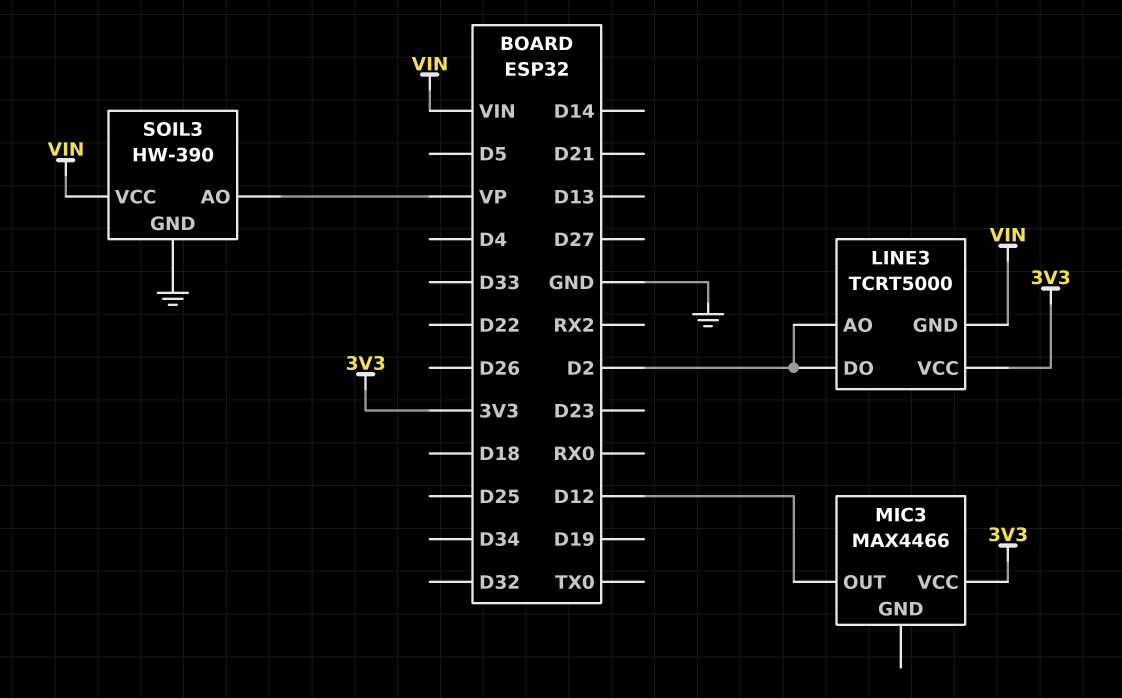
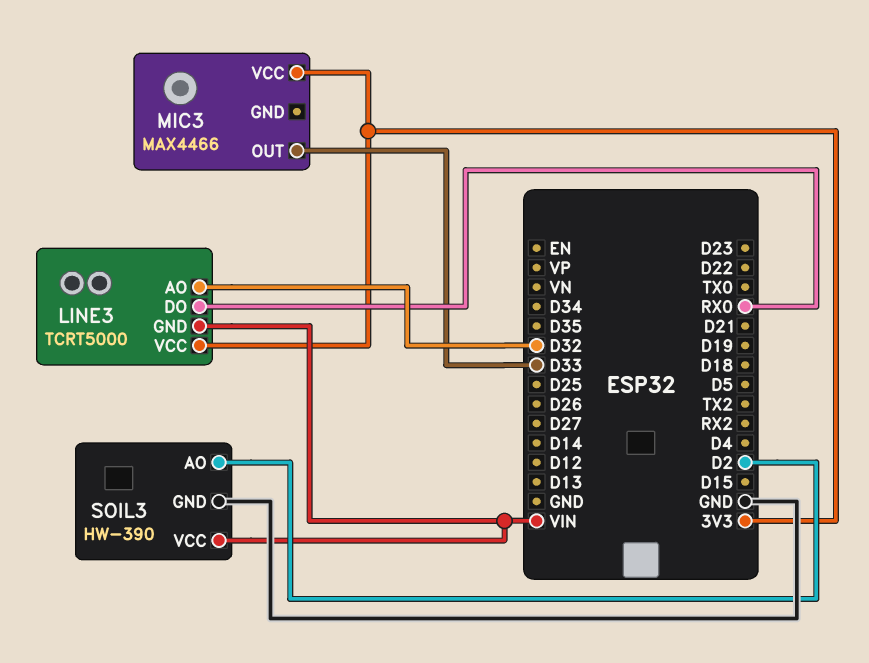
LINE3 pin AO: D2 -> D32
LINE3 pin DO: D2 -> RX0
MIC3 pin OUT: D12 -> D33
SOIL3 pin AO: VP -> D2

